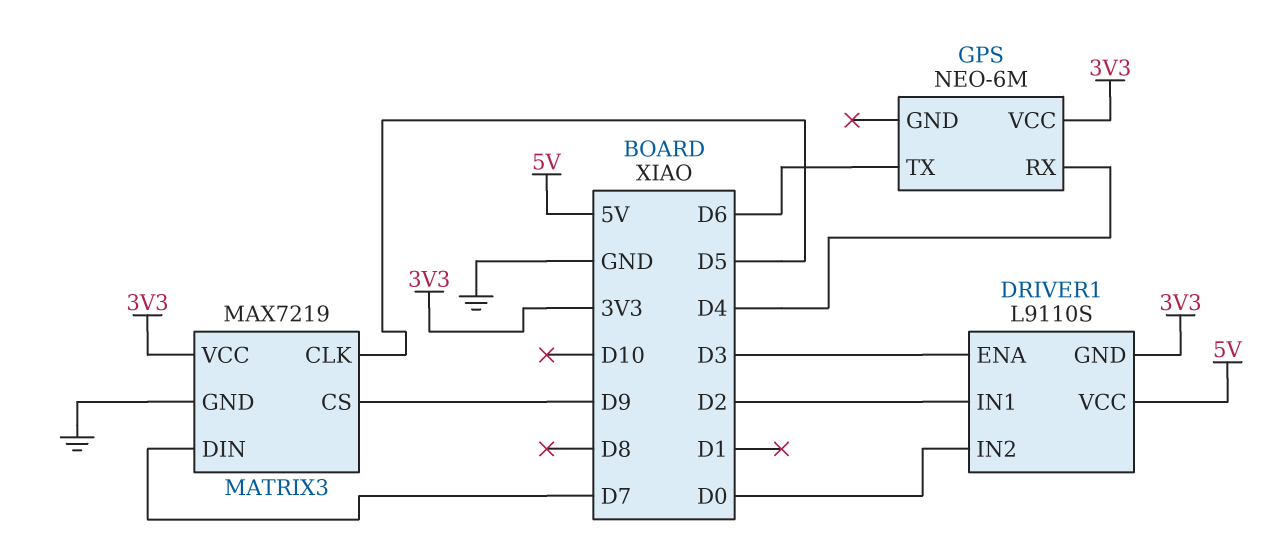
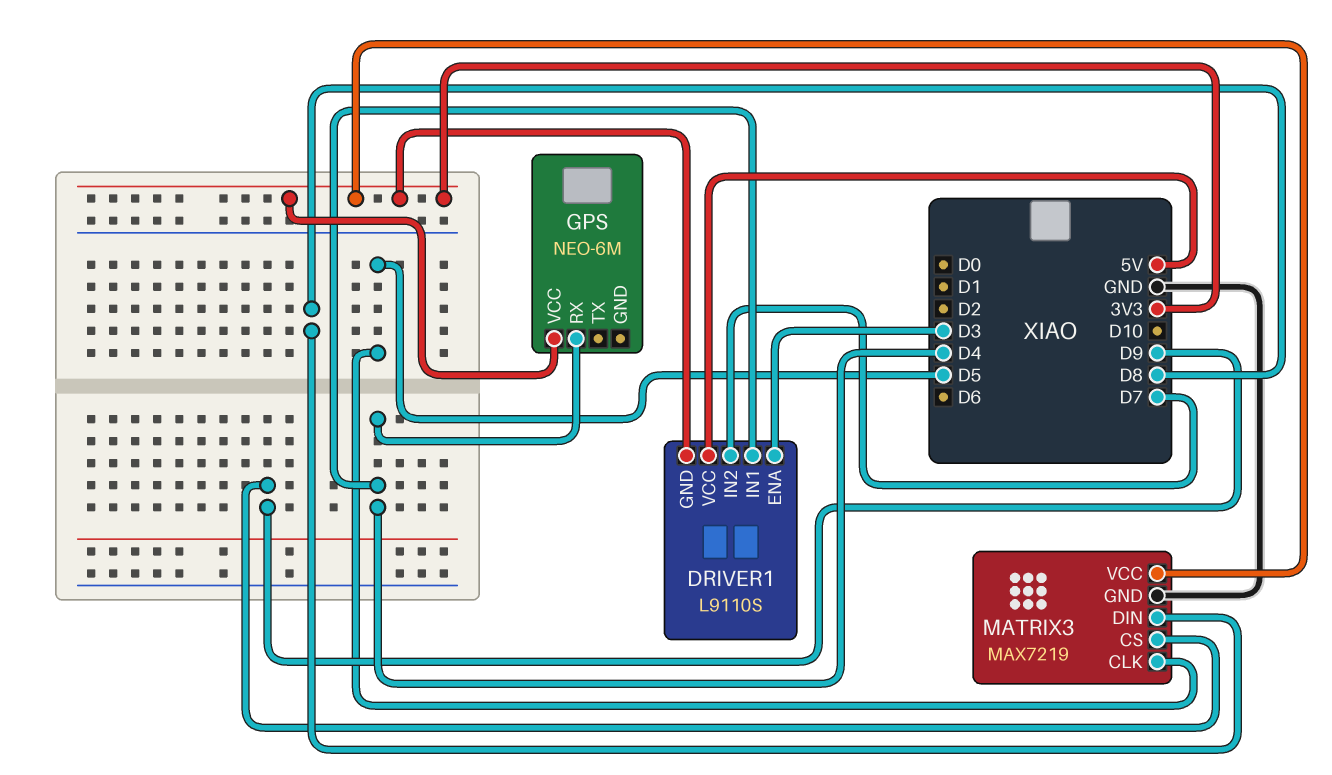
DRIVER1 pin IN1: D2 -> D4
DRIVER1 pin IN2: D0 -> D7
GPS pin TX: D6 -> none
MATRIX3 pin DIN: D7 -> D8

